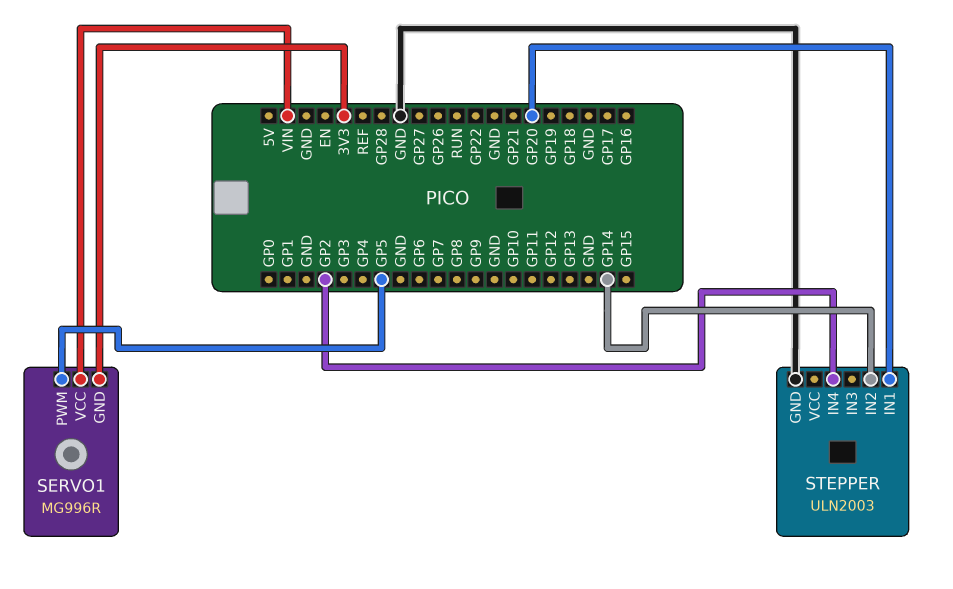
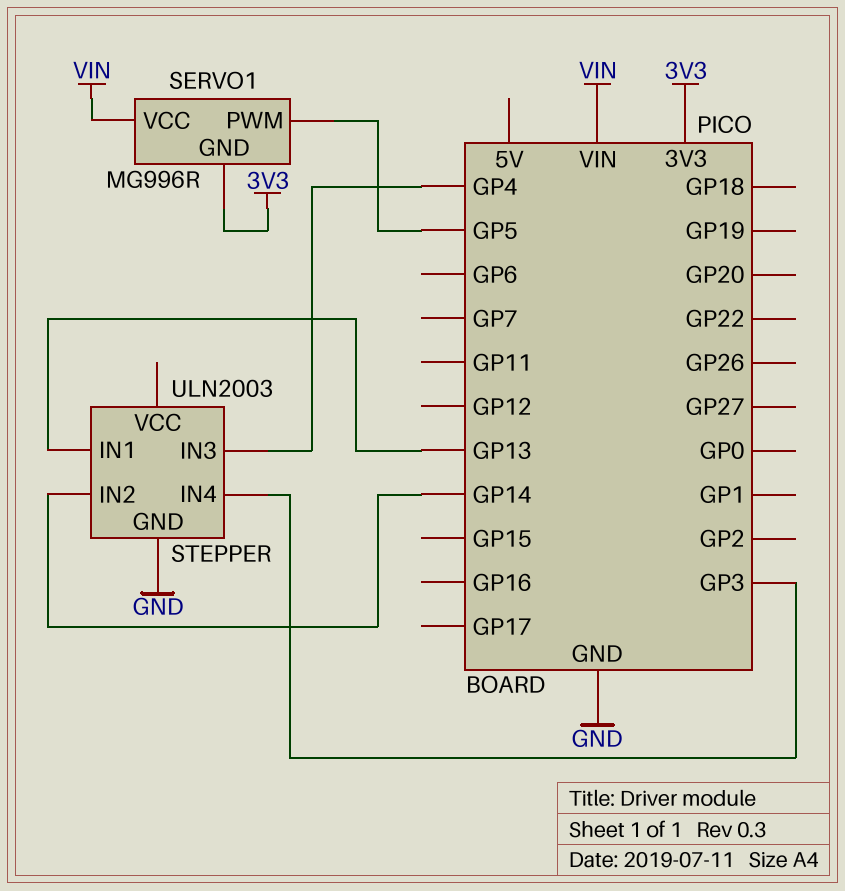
STEPPER pin IN1: GP20 -> GP13
STEPPER pin IN3: none -> GP4
STEPPER pin IN4: GP2 -> GP3

